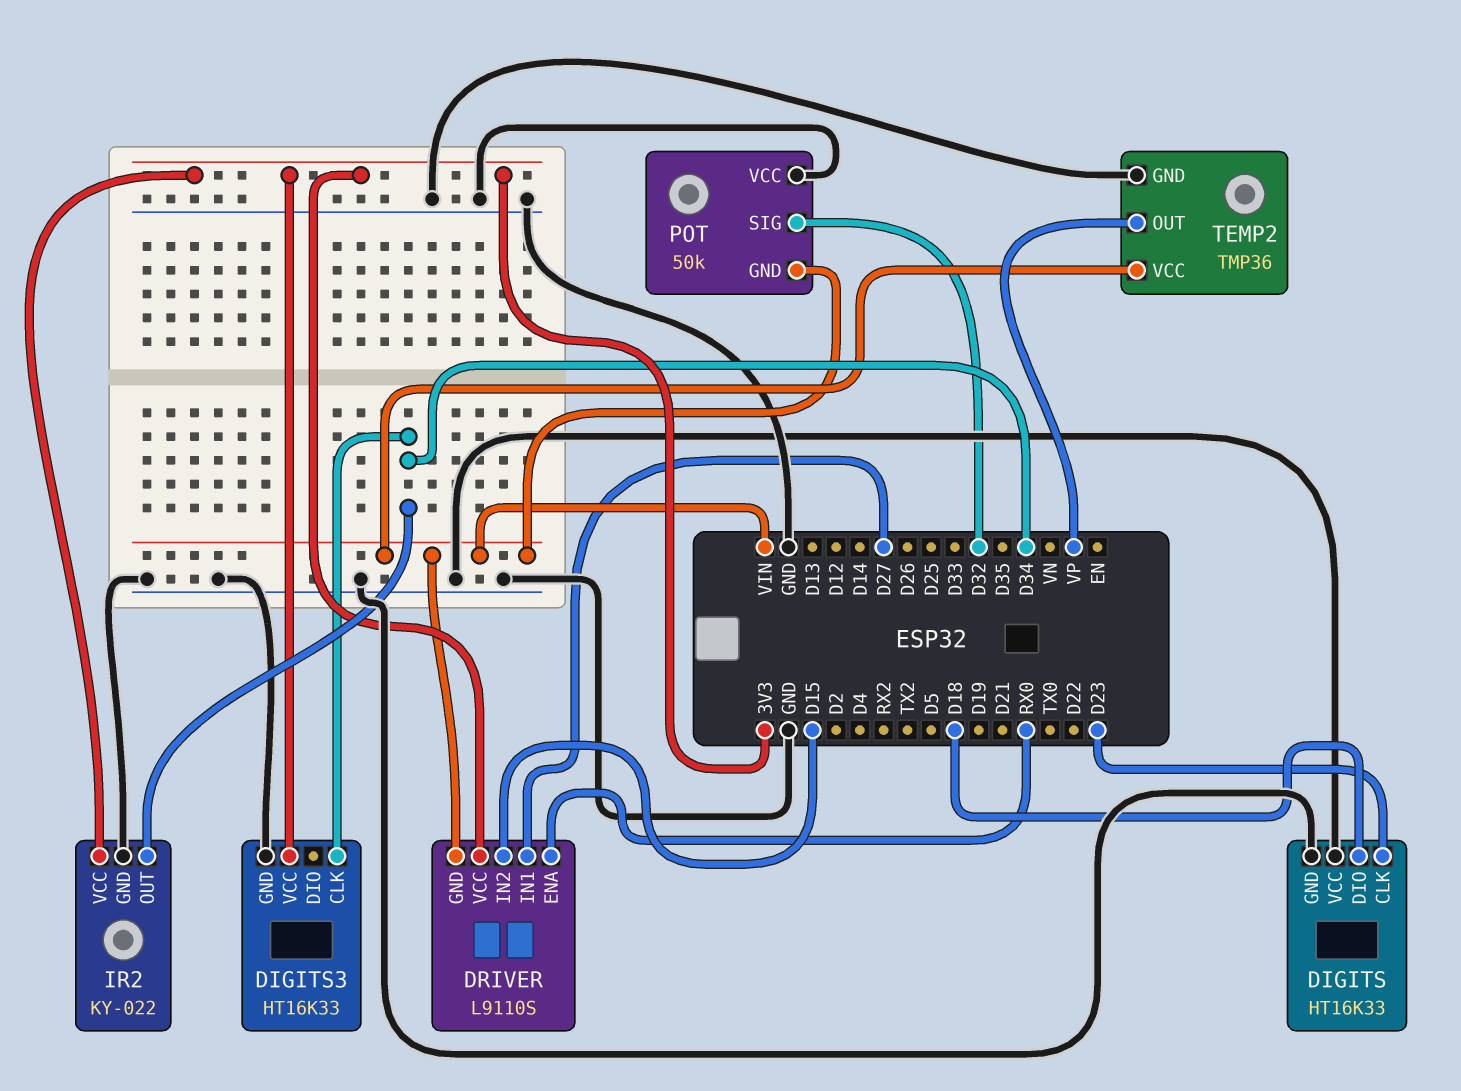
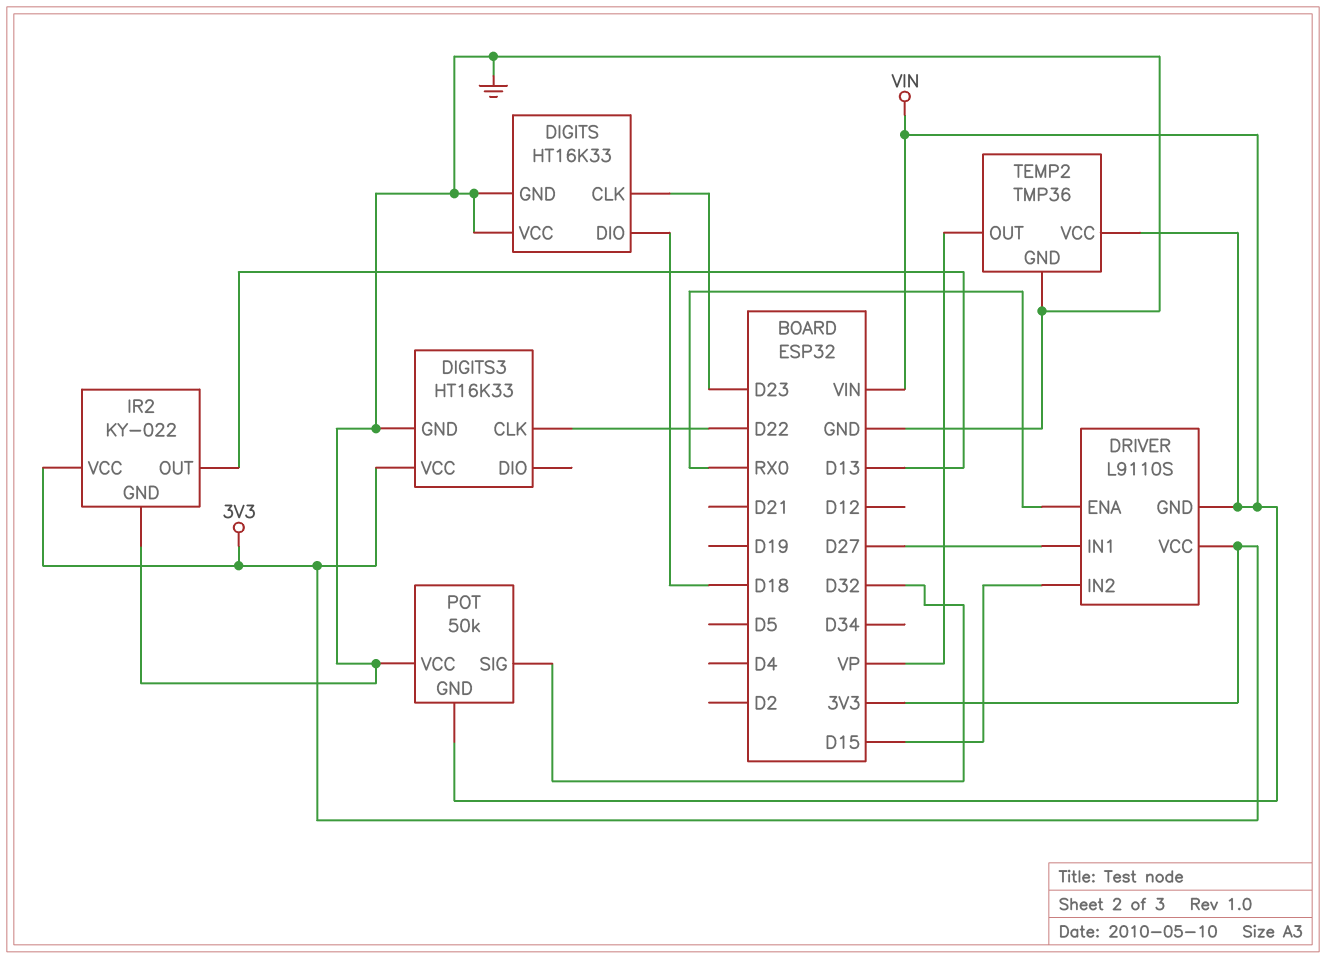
DIGITS3 pin CLK: D34 -> D22
IR2 pin OUT: D34 -> D13

